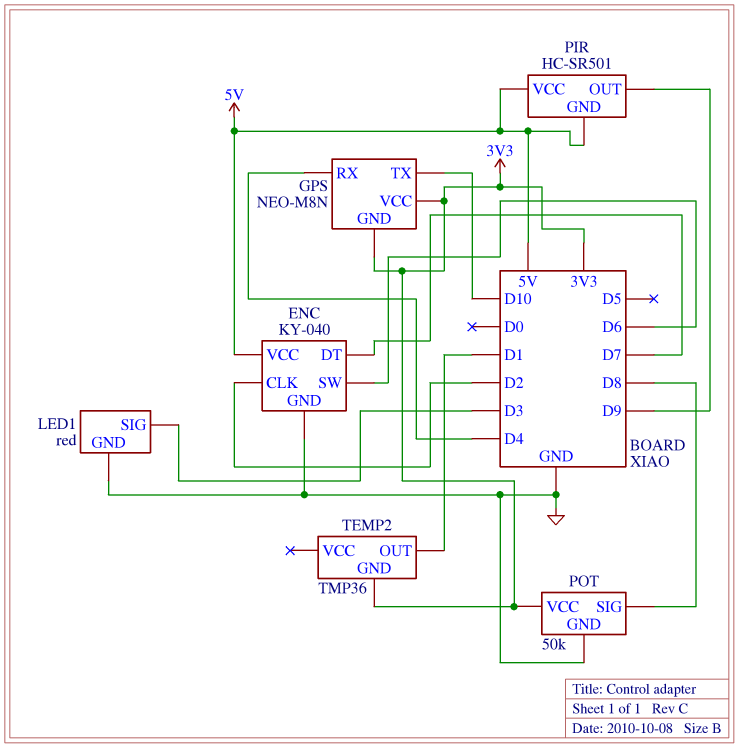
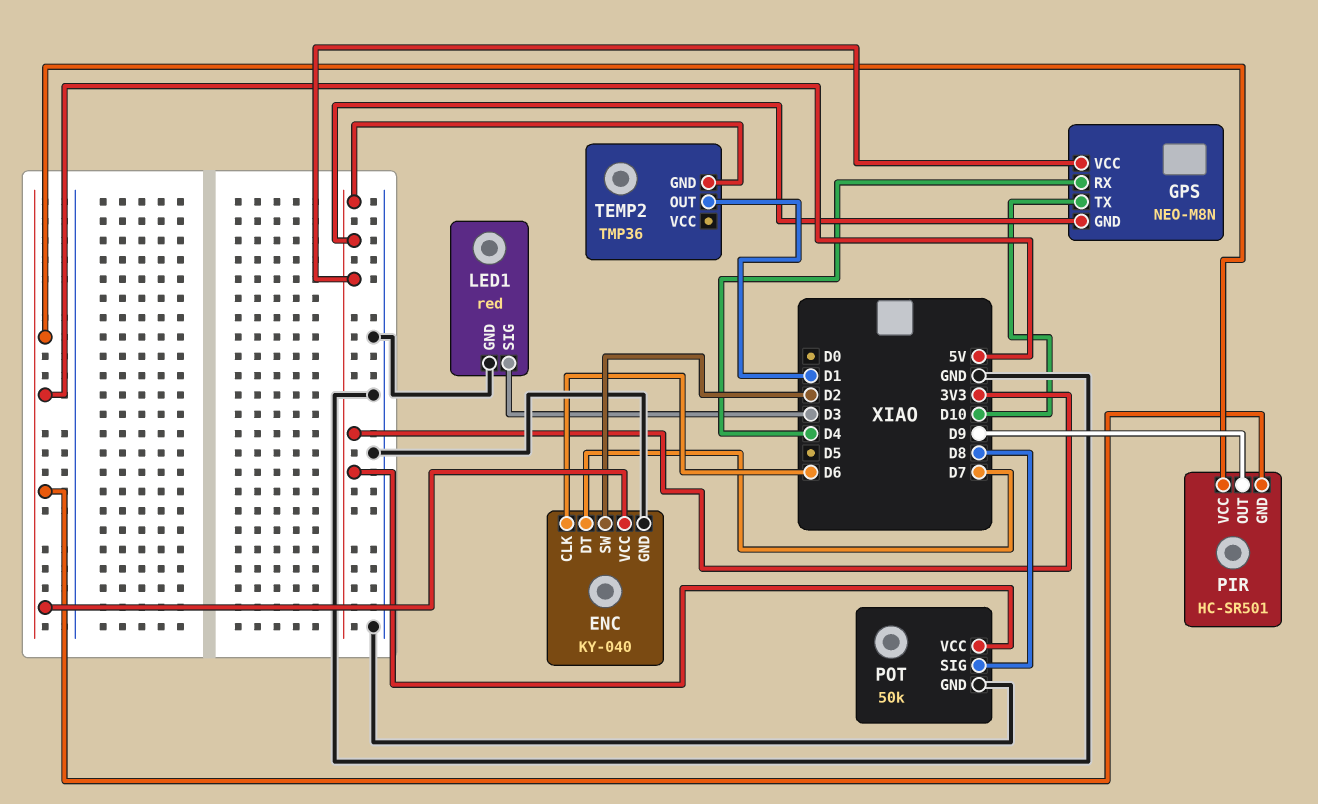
ENC pin CLK: D2 -> D6
ENC pin SW: D6 -> D2

